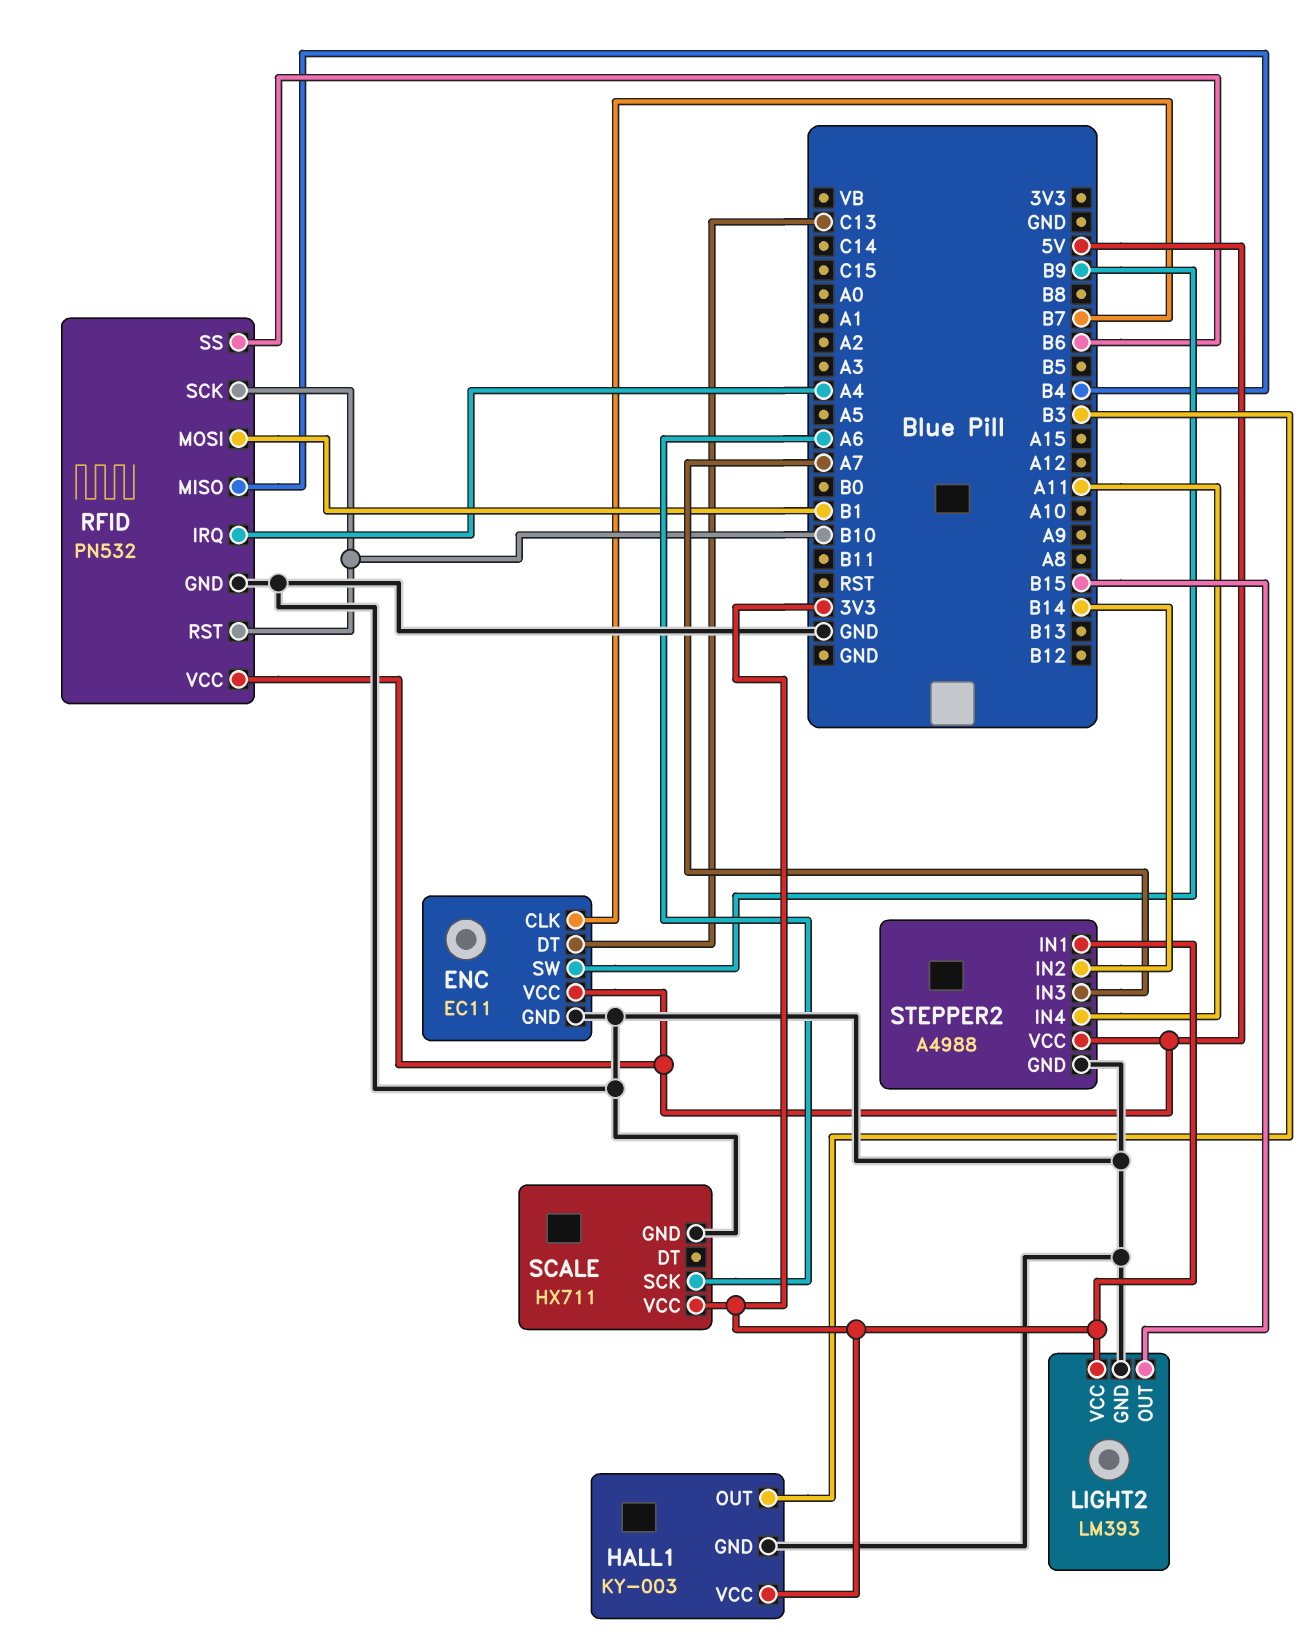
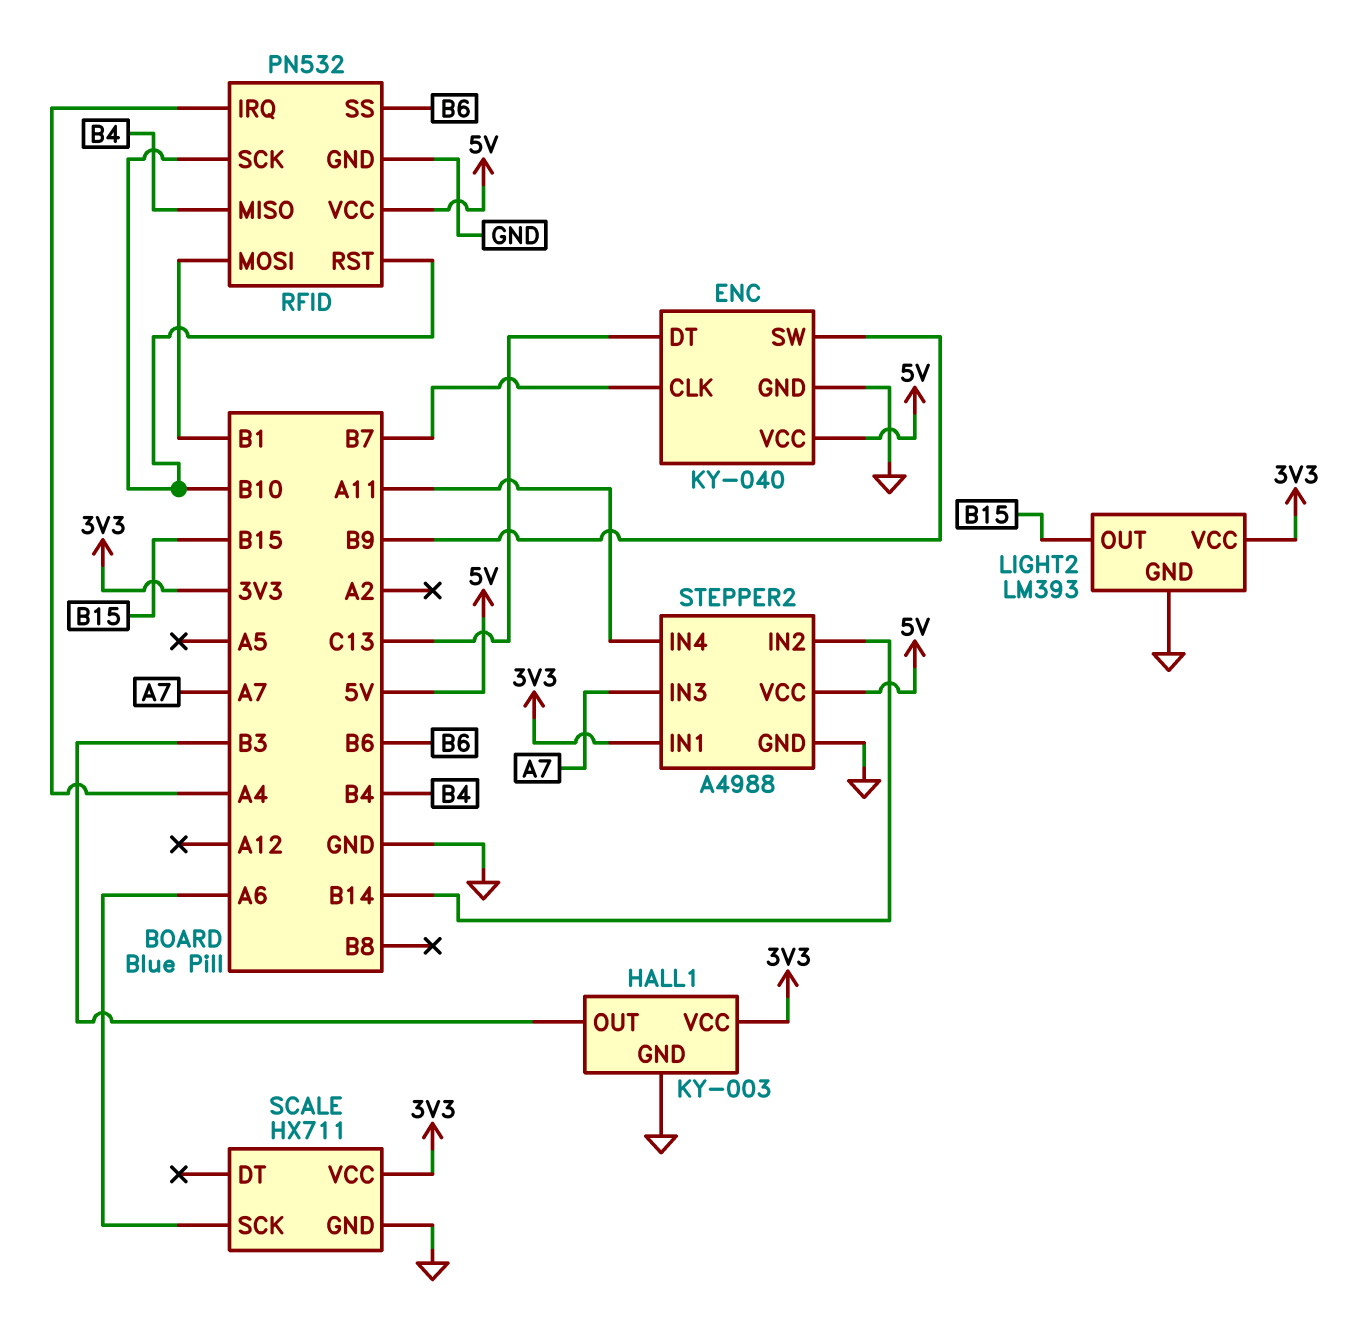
ENC: EC11 -> KY-040

